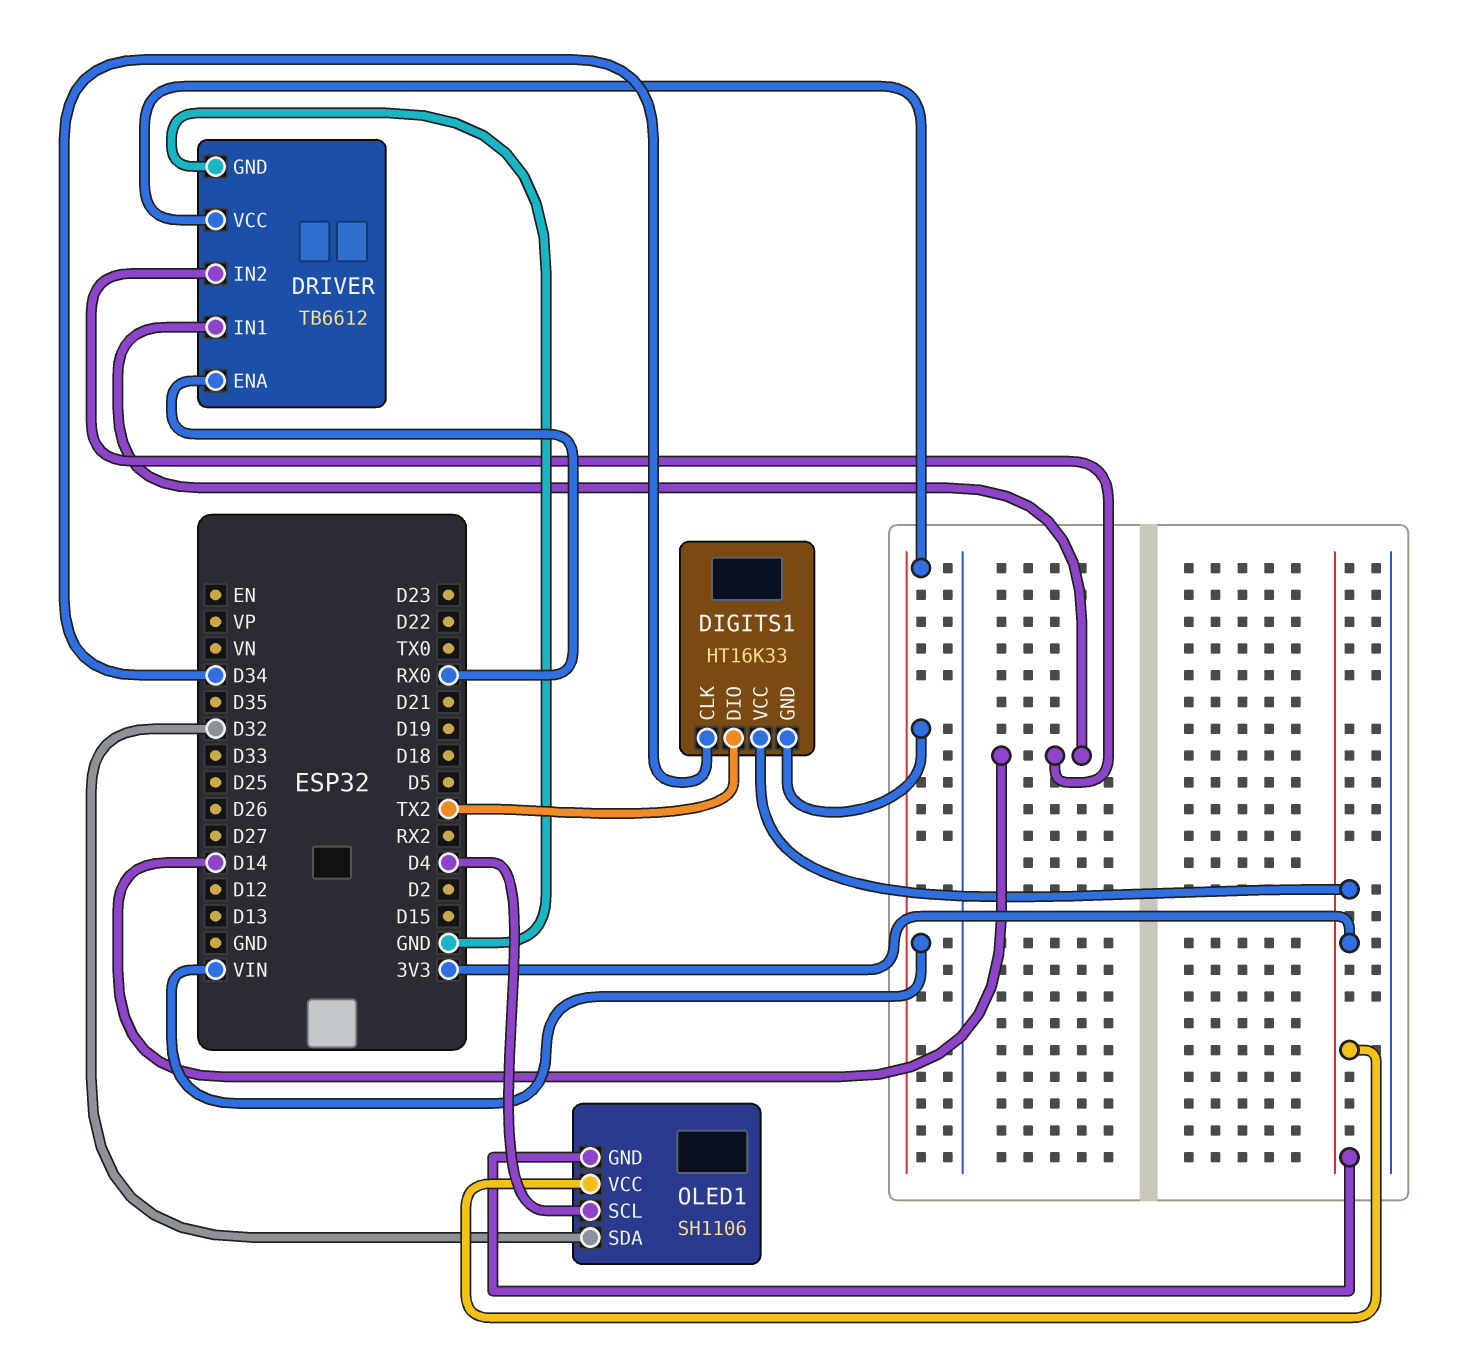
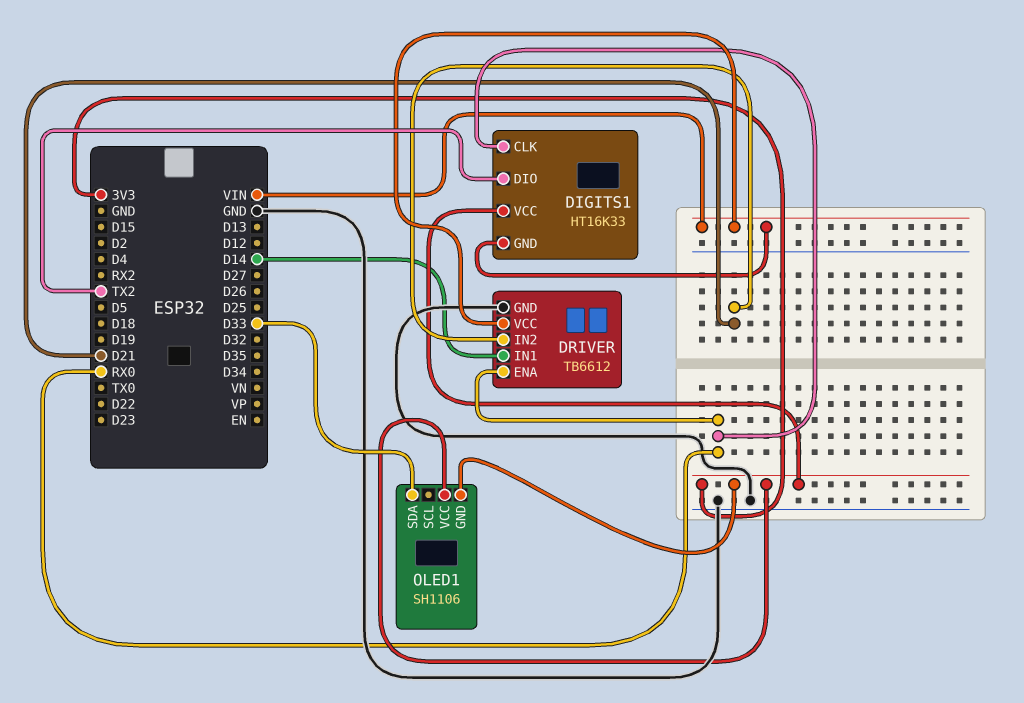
DIGITS1 pin CLK: D34 -> RX0
DRIVER pin IN2: D14 -> D21
OLED1 pin SCL: D4 -> none
OLED1 pin SDA: D32 -> D33

